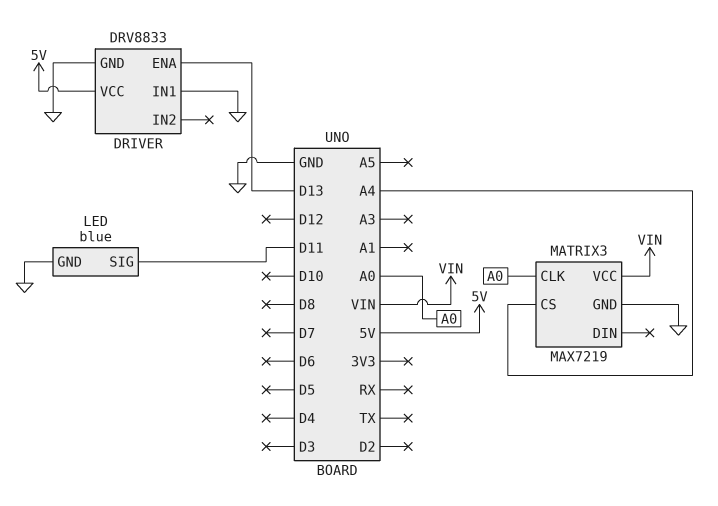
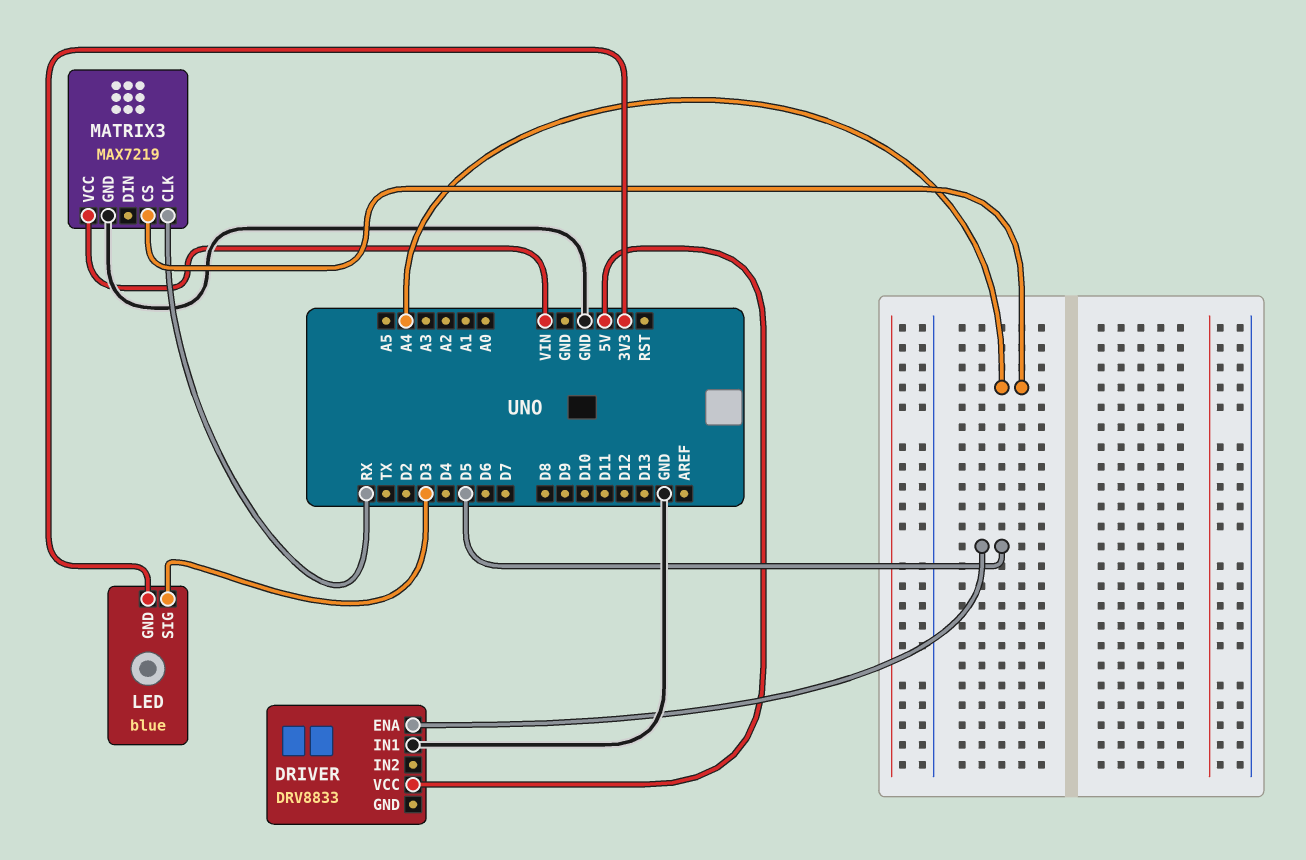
DRIVER pin ENA: D13 -> D5
DRIVER pin GND: GND -> none
LED pin GND: GND -> 3V3
LED pin SIG: D11 -> D3
MATRIX3 pin CLK: A0 -> RX

